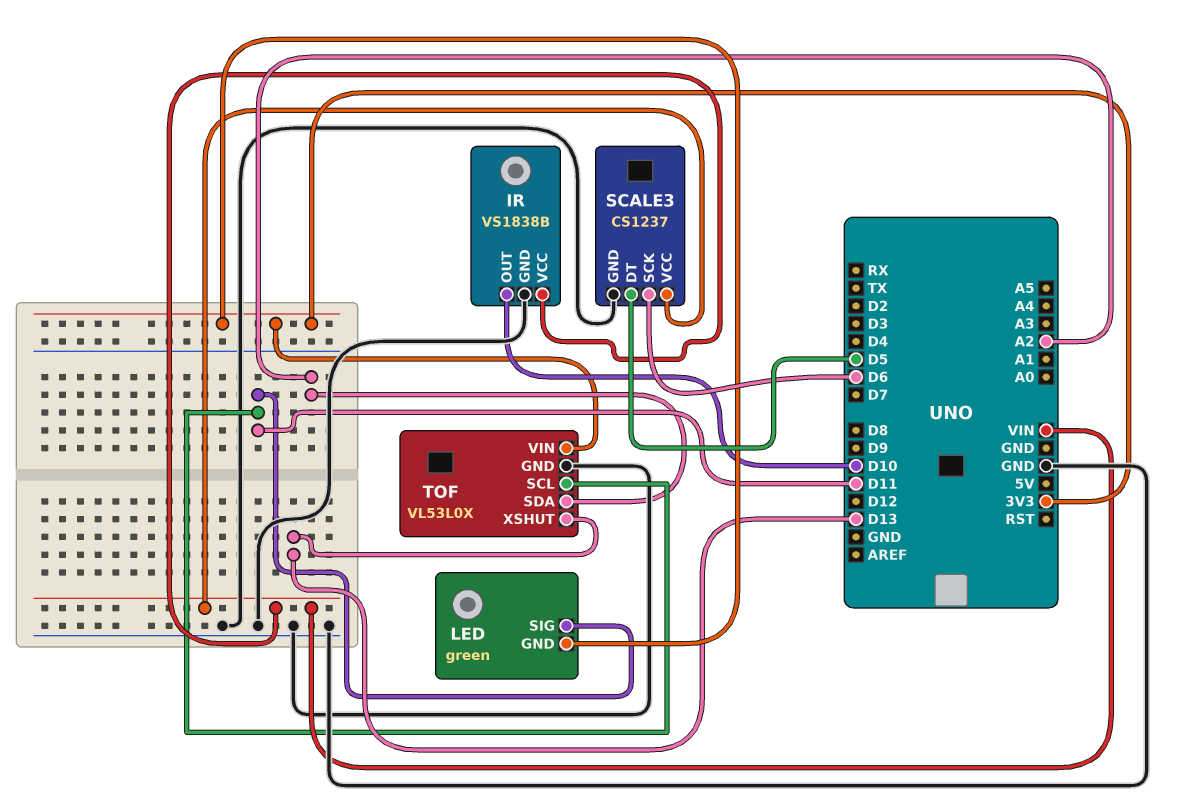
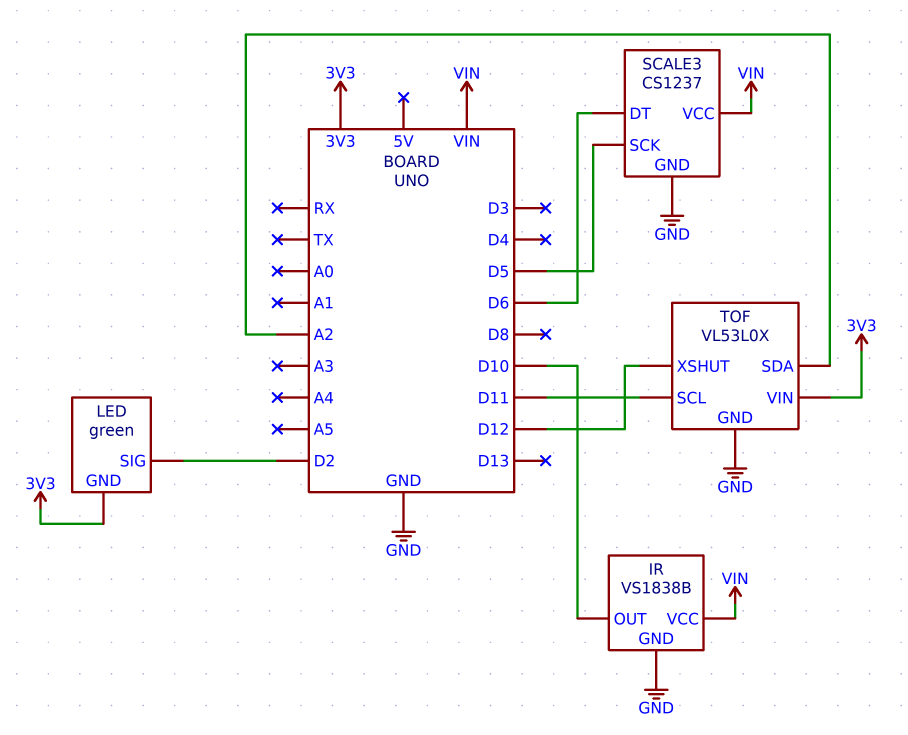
LED pin SIG: D11 -> D2
SCALE3 pin DT: D5 -> D6
SCALE3 pin SCK: D6 -> D5
TOF pin XSHUT: D13 -> D12

